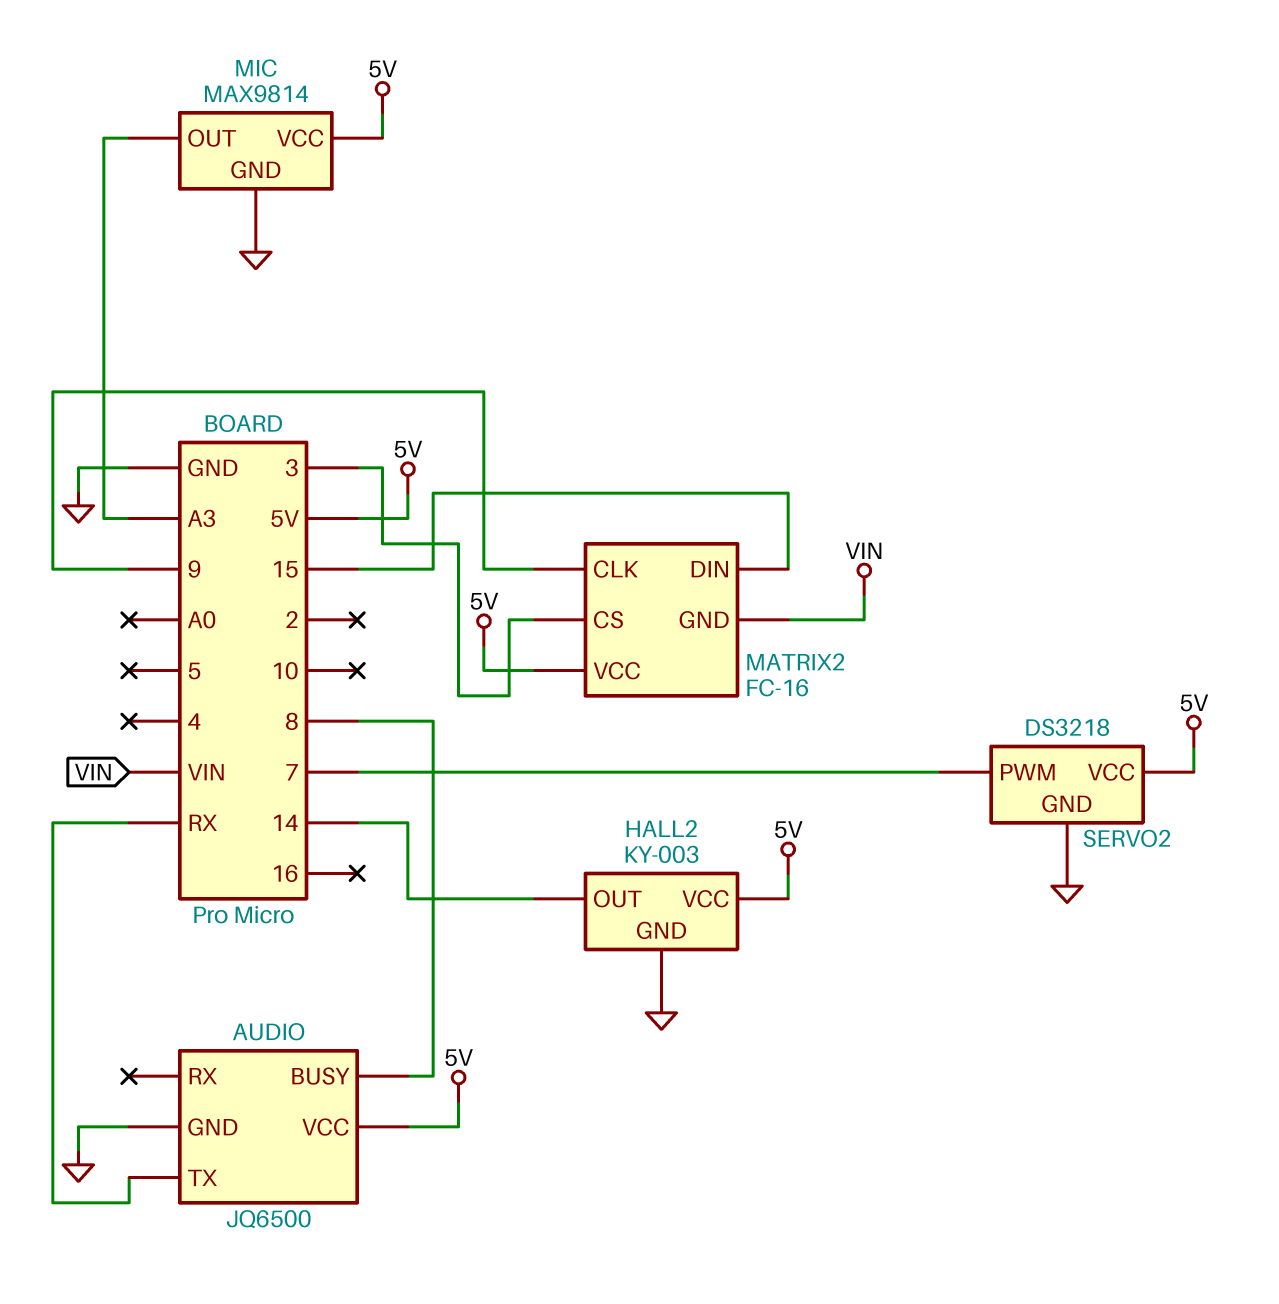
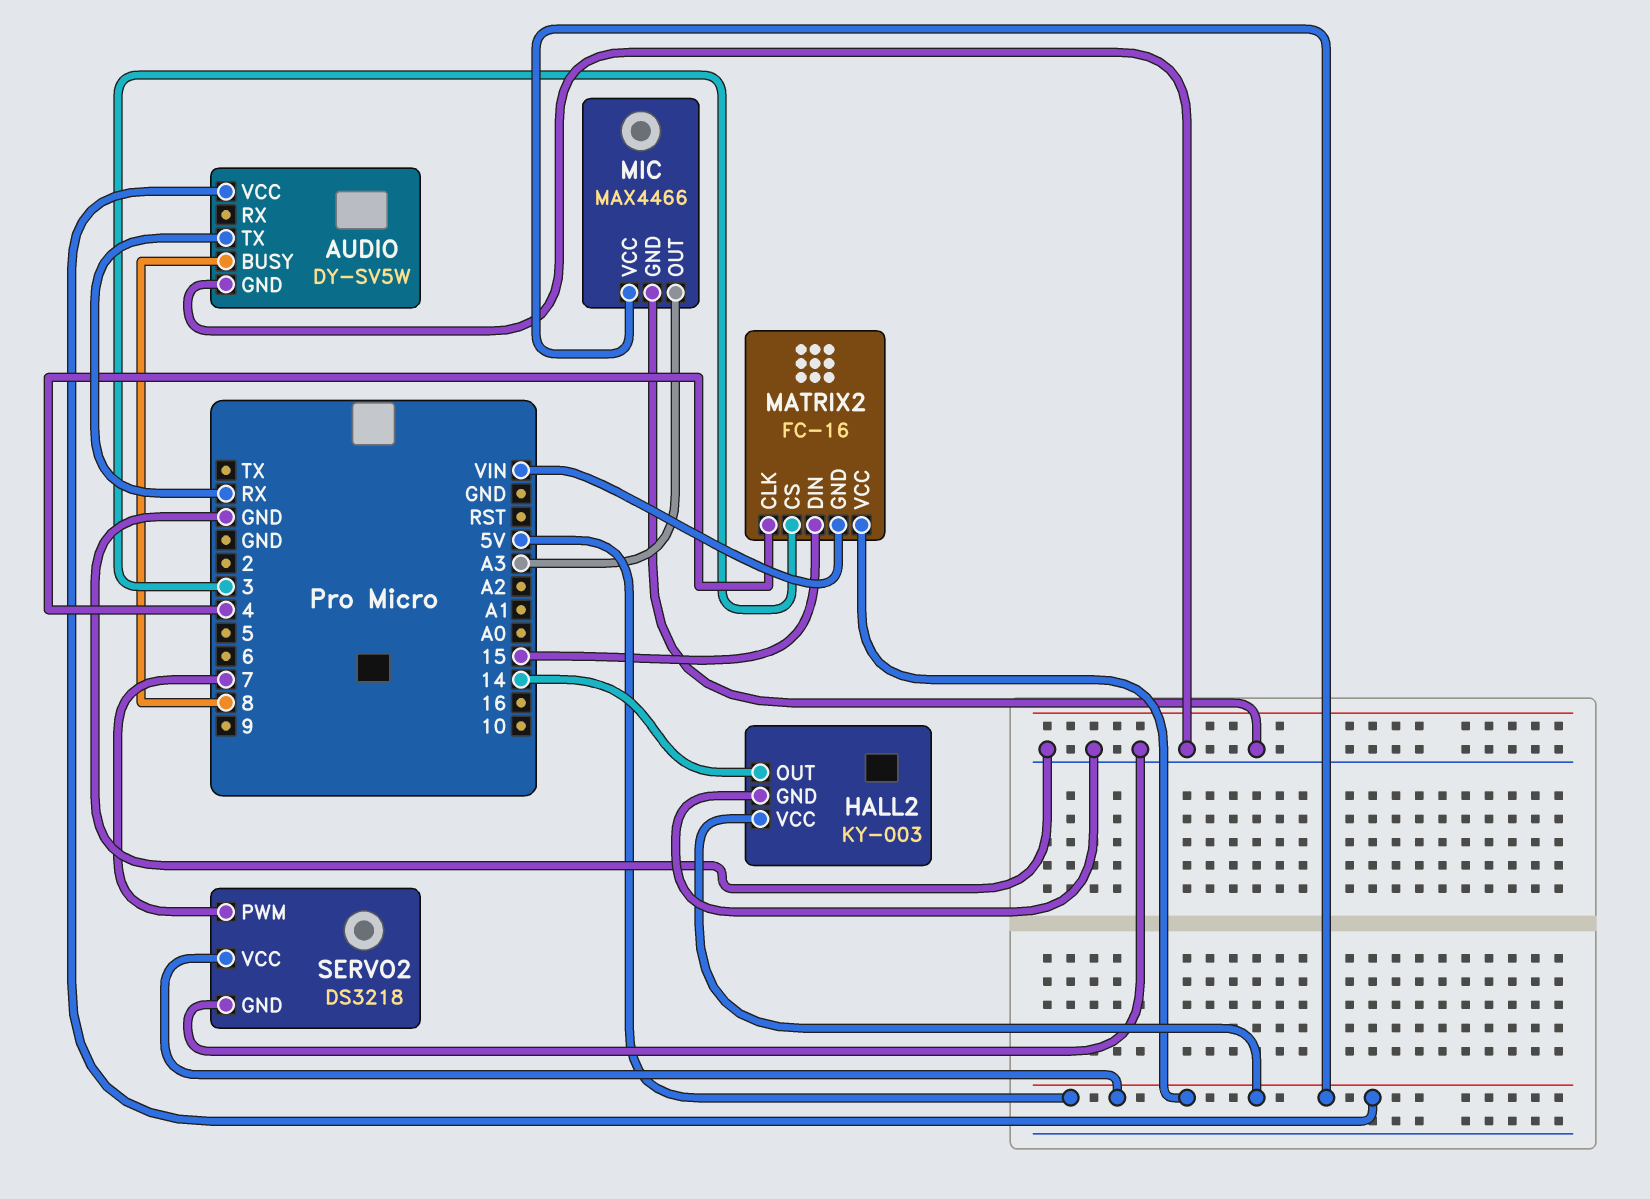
AUDIO: JQ6500 -> DY-SV5W
MATRIX2 pin CLK: 9 -> 4
MIC: MAX9814 -> MAX4466

